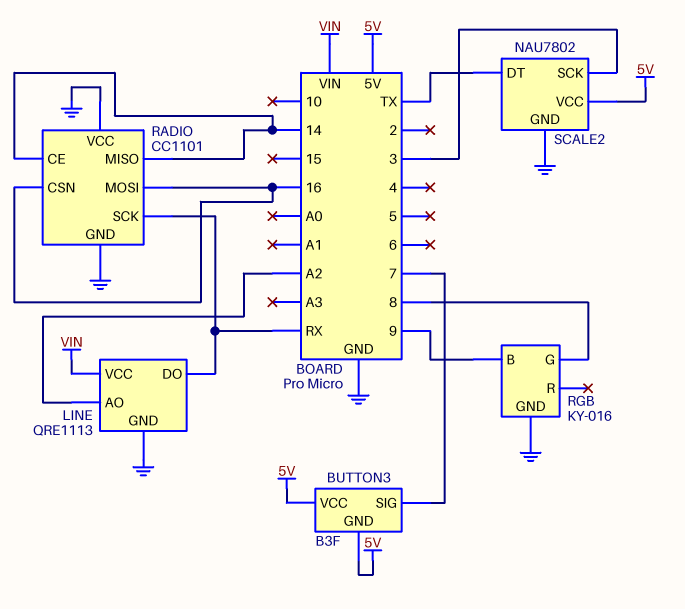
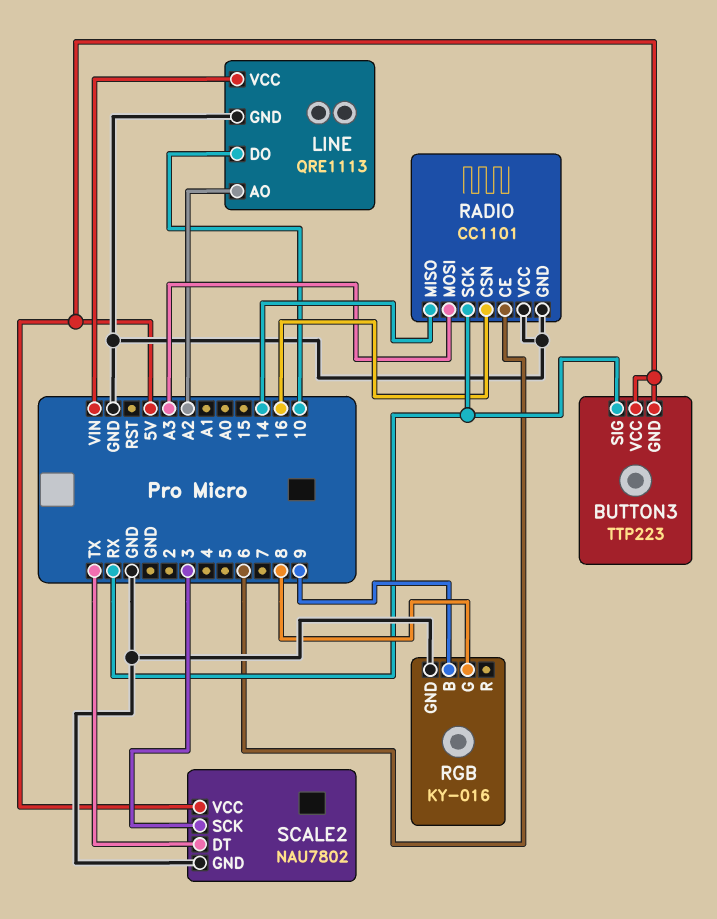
BUTTON3: B3F -> TTP223
BUTTON3 pin SIG: 7 -> RX
LINE pin DO: RX -> 10
RADIO pin CE: 14 -> 6
RADIO pin MOSI: 16 -> A3

